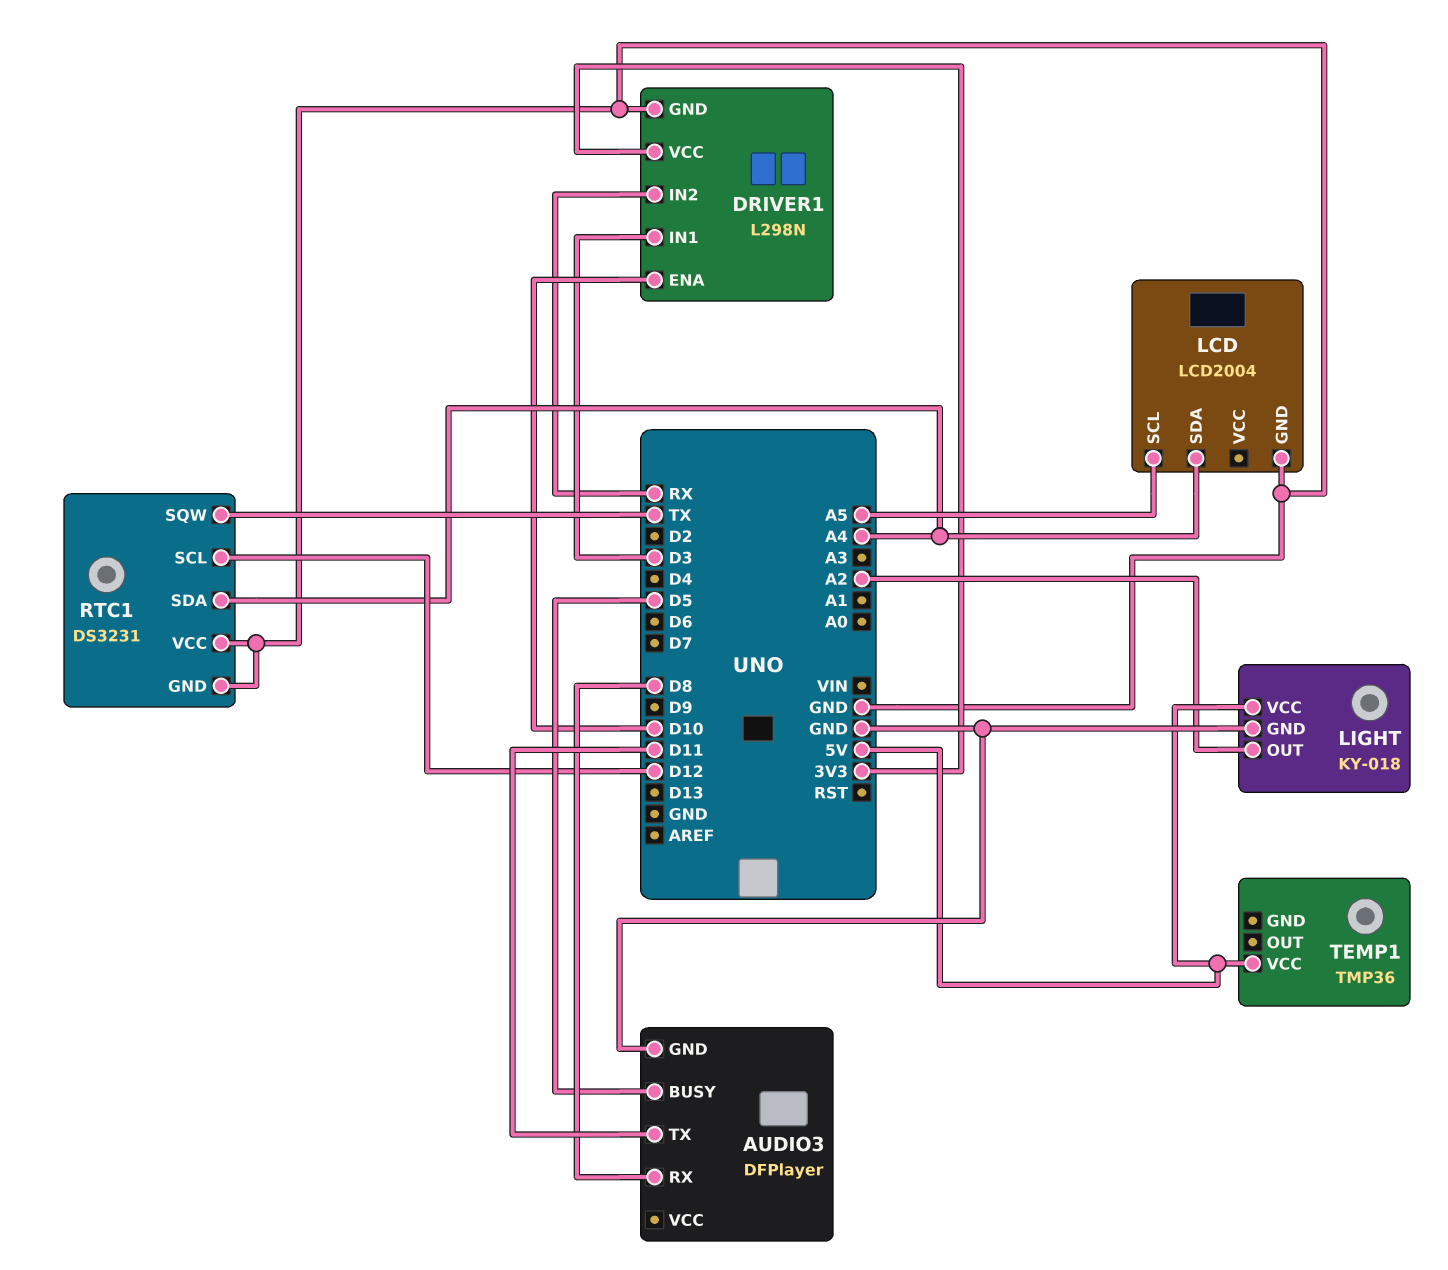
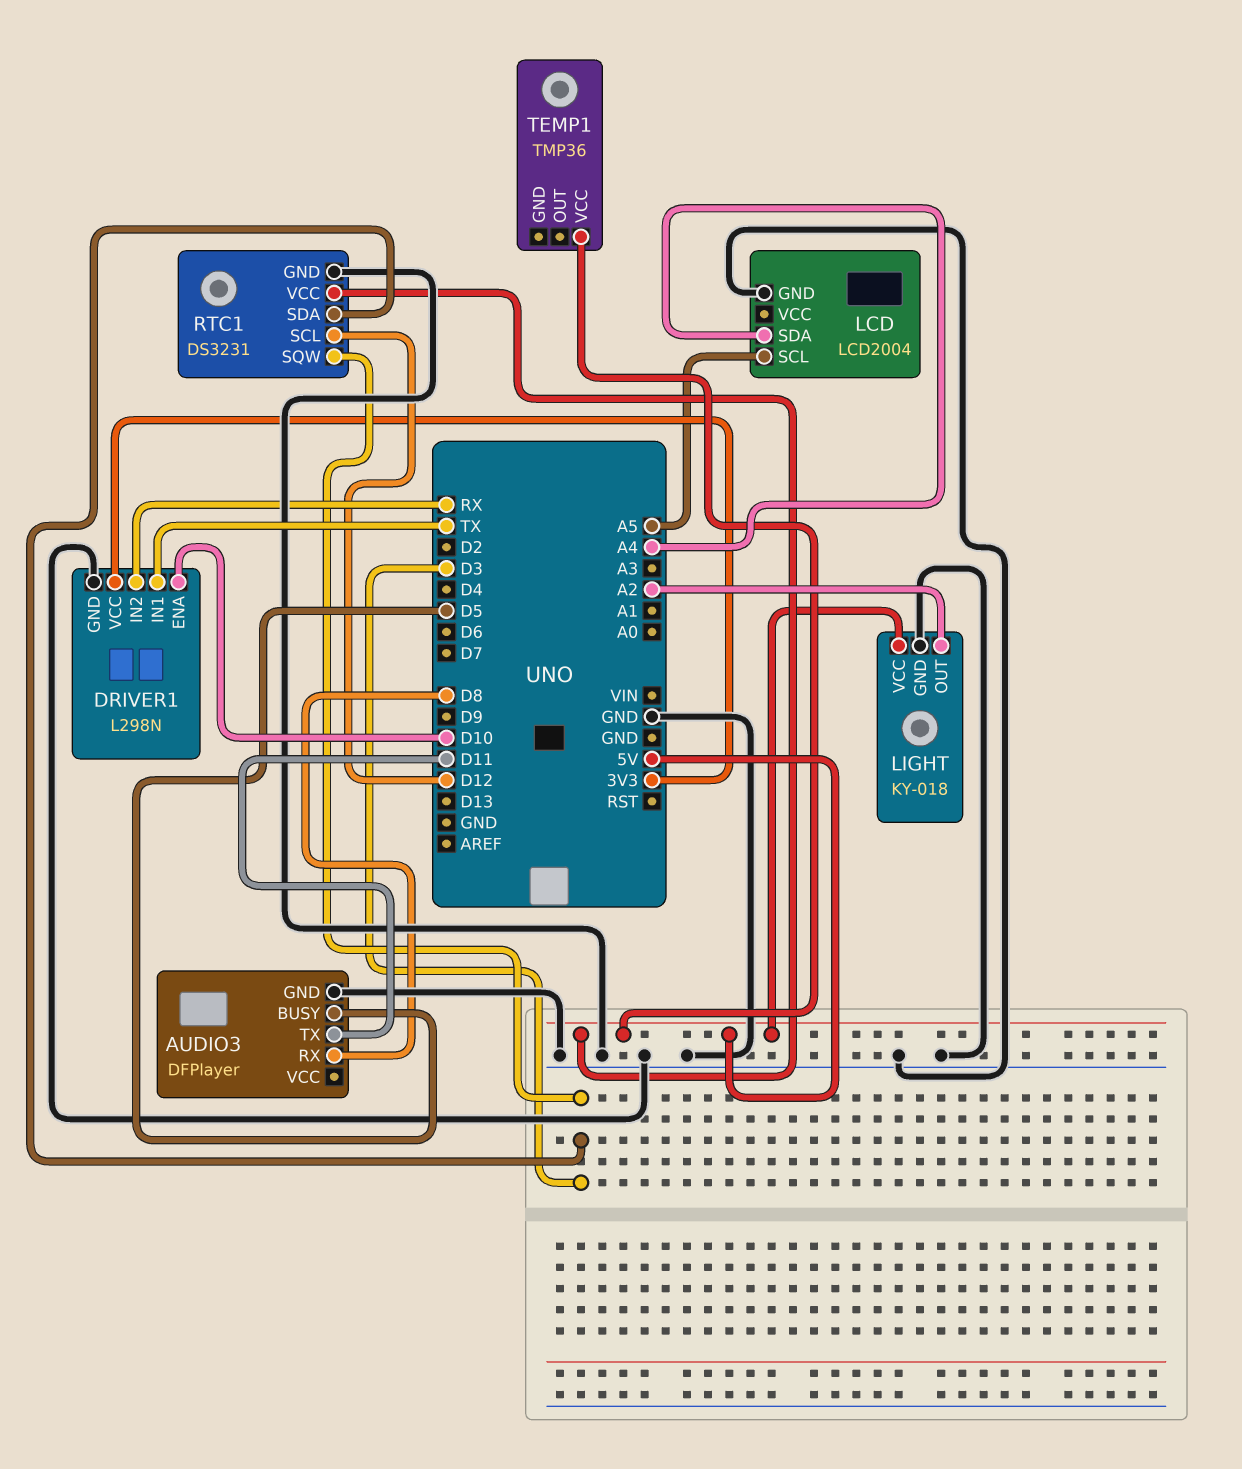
DRIVER1 pin IN1: D3 -> TX
RTC1 pin SDA: A4 -> D3
RTC1 pin SQW: TX -> D3
RTC1 pin VCC: GND -> 5V

